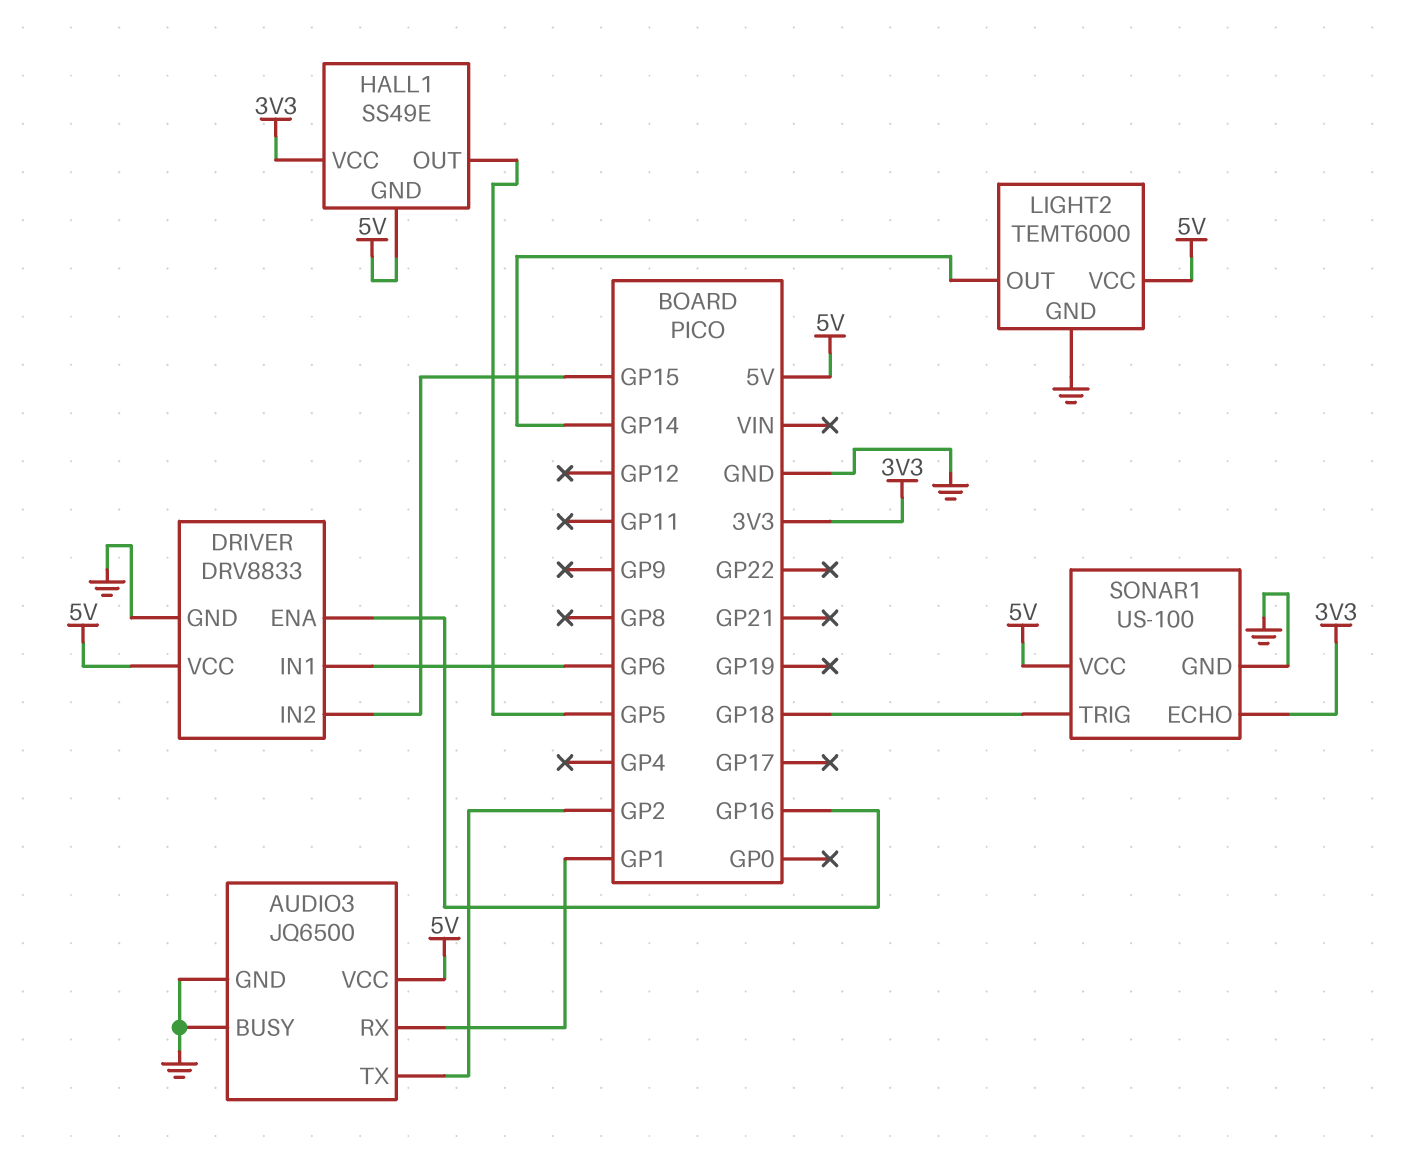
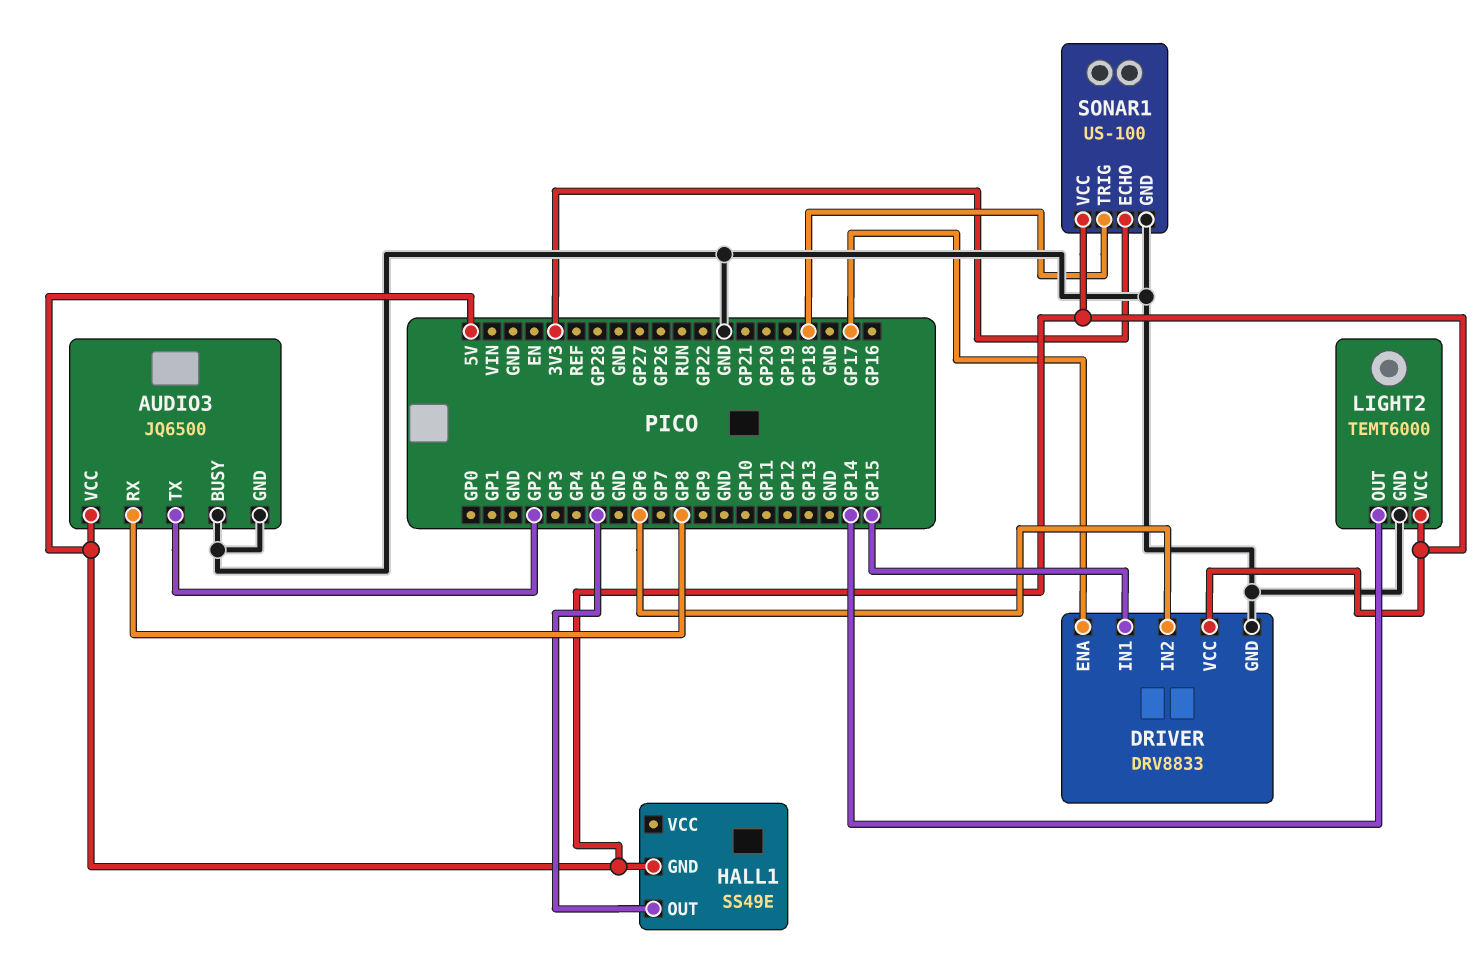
AUDIO3 pin RX: GP1 -> GP8
DRIVER pin ENA: GP16 -> GP17
DRIVER pin IN1: GP6 -> GP15
DRIVER pin IN2: GP15 -> GP6
HALL1 pin VCC: 3V3 -> none

